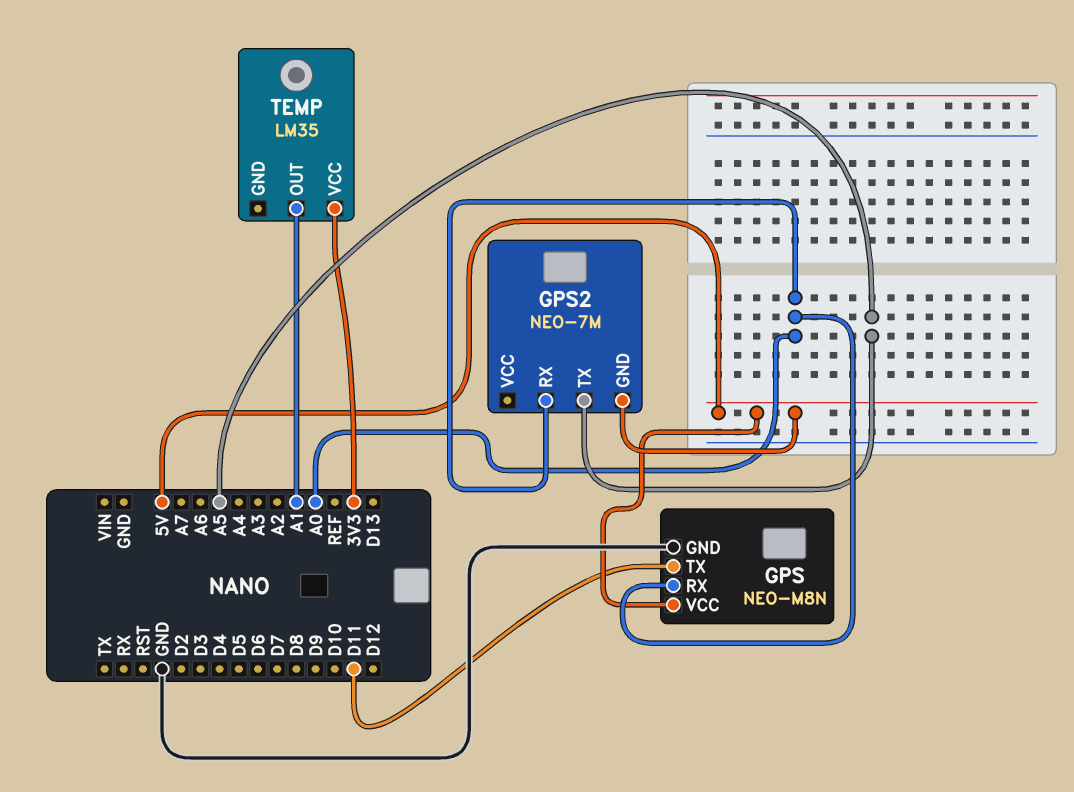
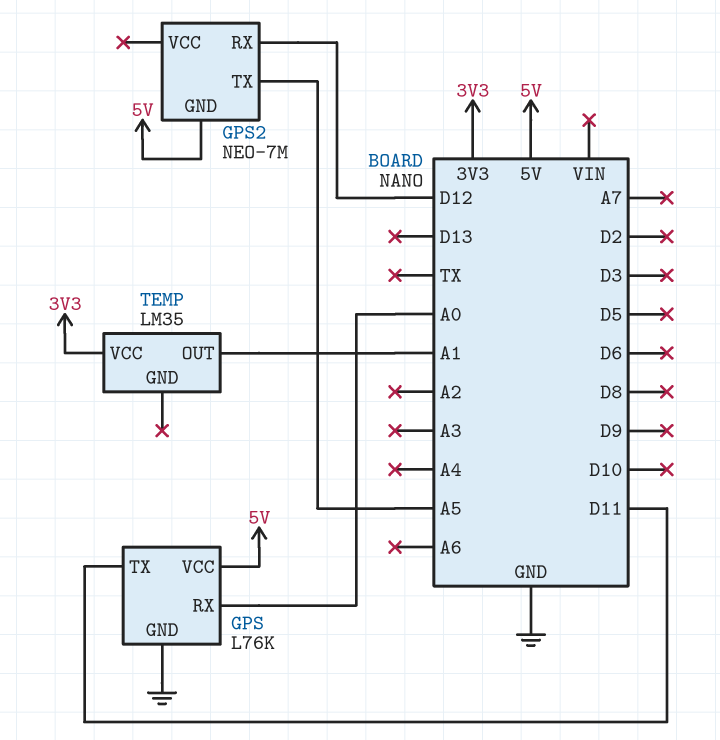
GPS: NEO-M8N -> L76K
GPS2 pin RX: A0 -> D12

